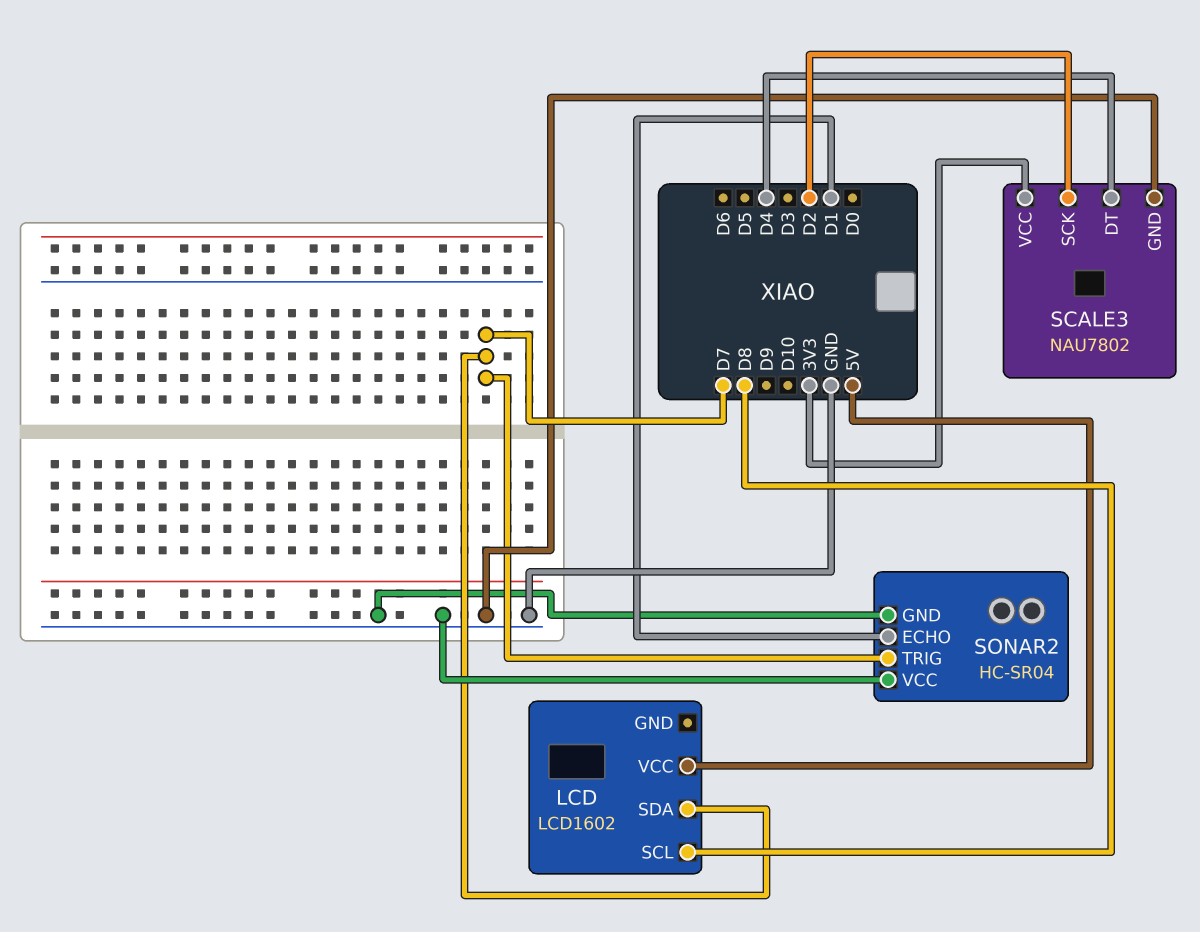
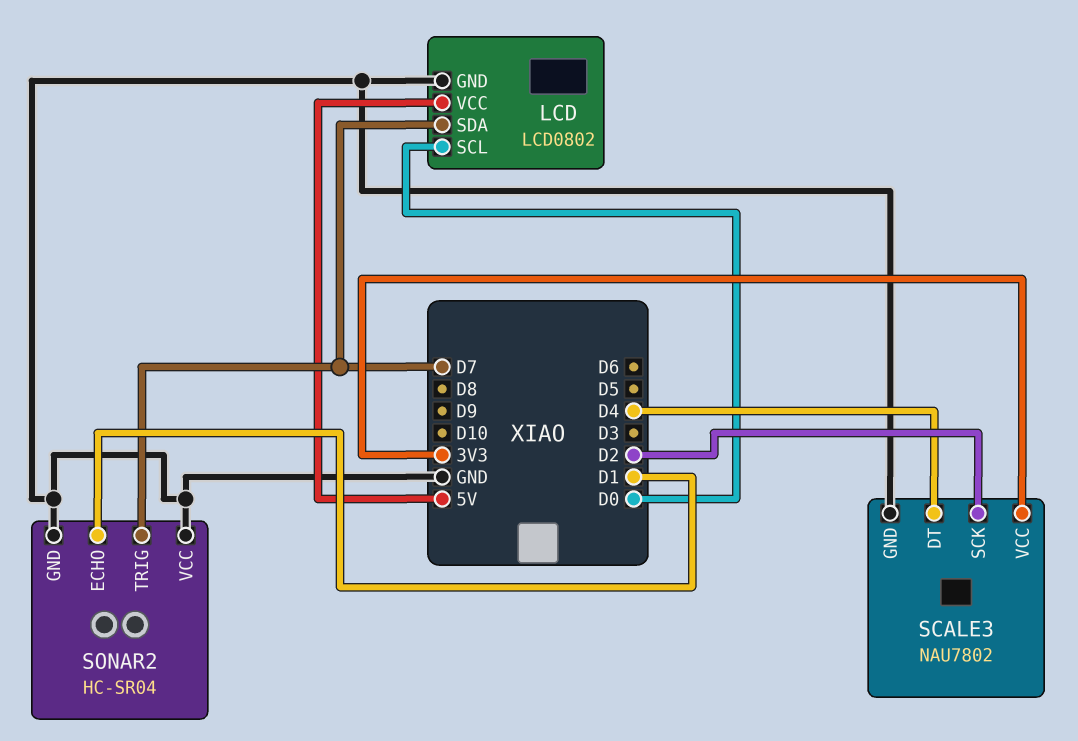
LCD: LCD1602 -> LCD0802
LCD pin GND: none -> GND
LCD pin SCL: D8 -> D0

